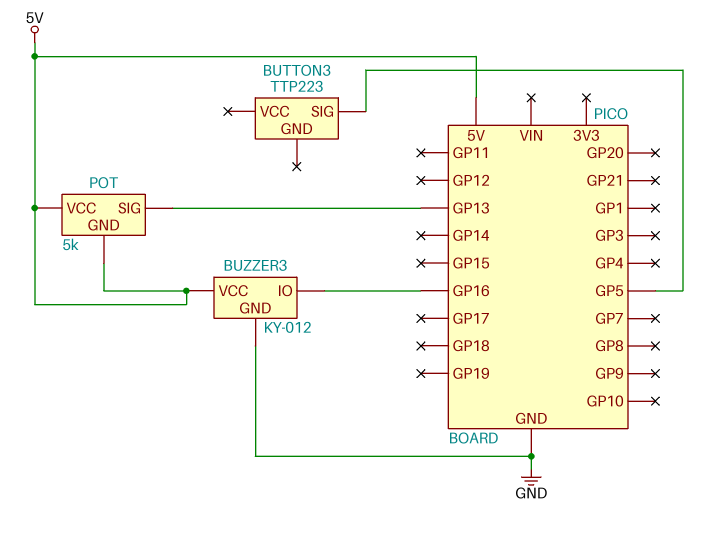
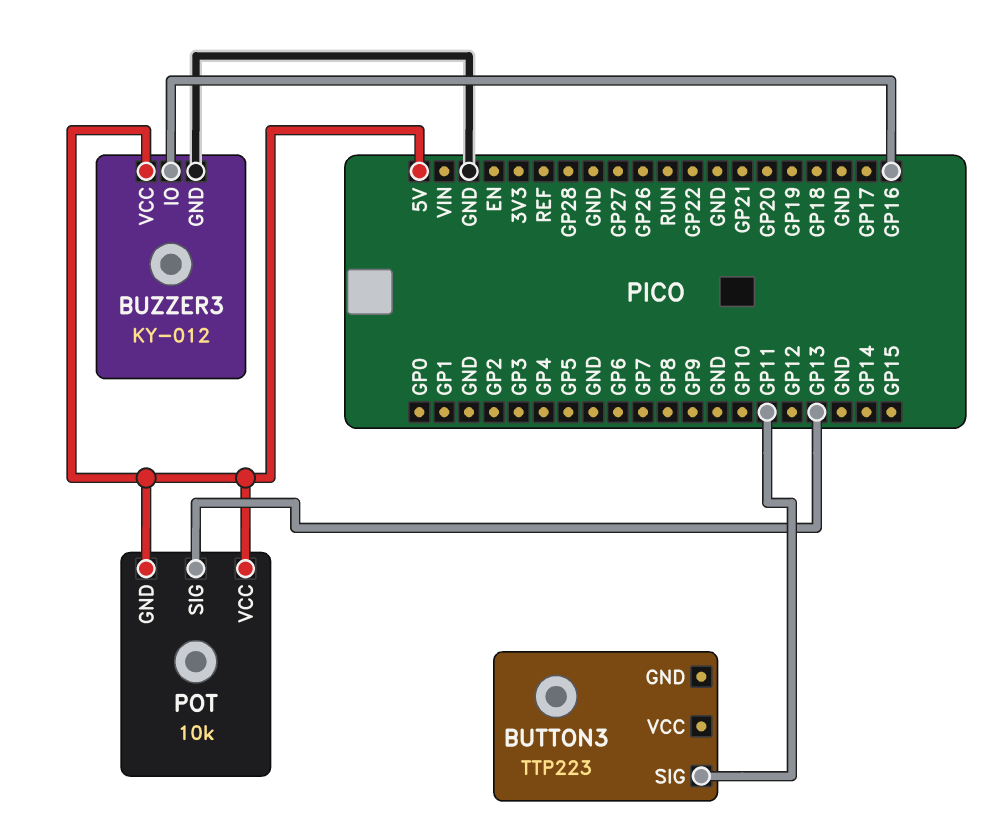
BUTTON3 pin SIG: GP5 -> GP11
POT: 5k -> 10k

